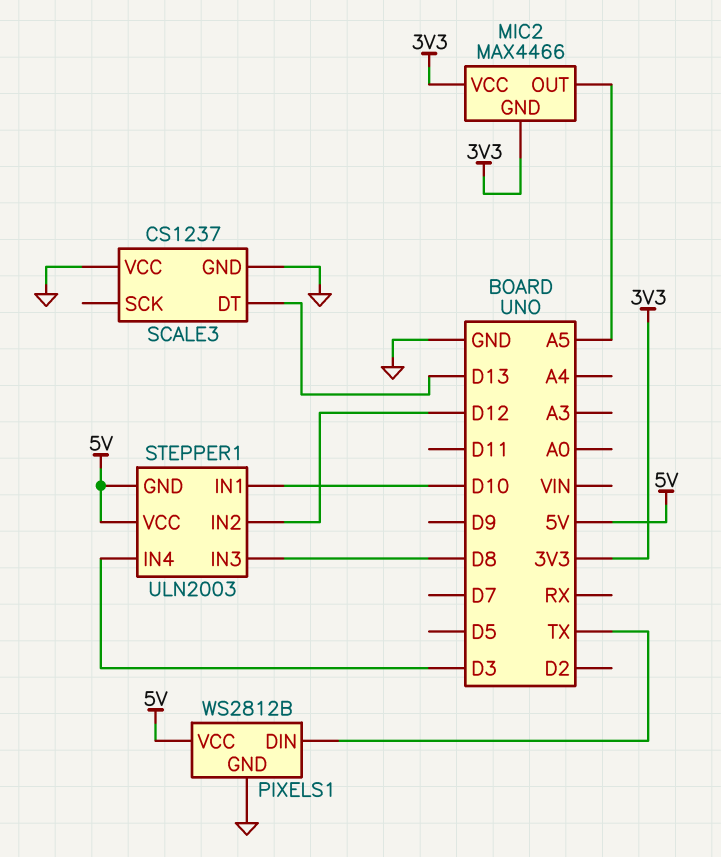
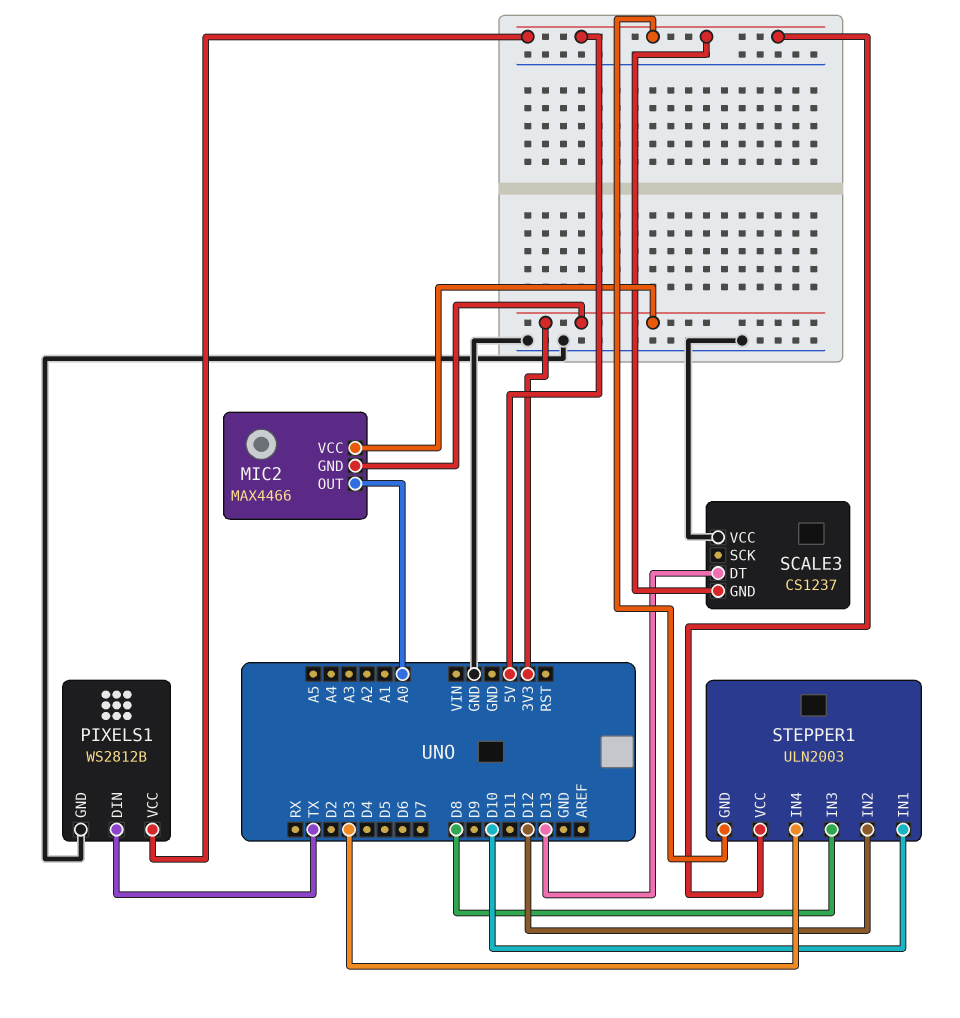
MIC2 pin OUT: A5 -> A0
SCALE3 pin GND: GND -> 5V

